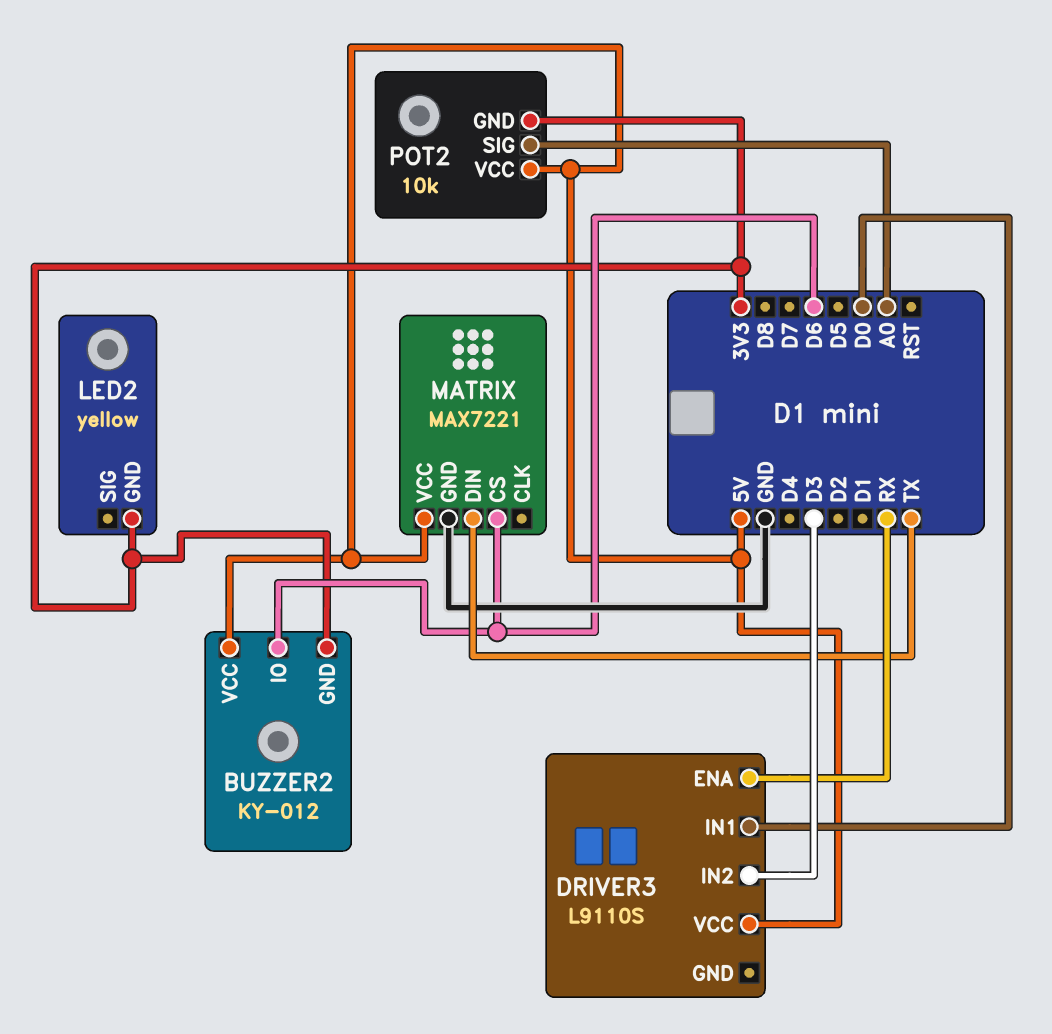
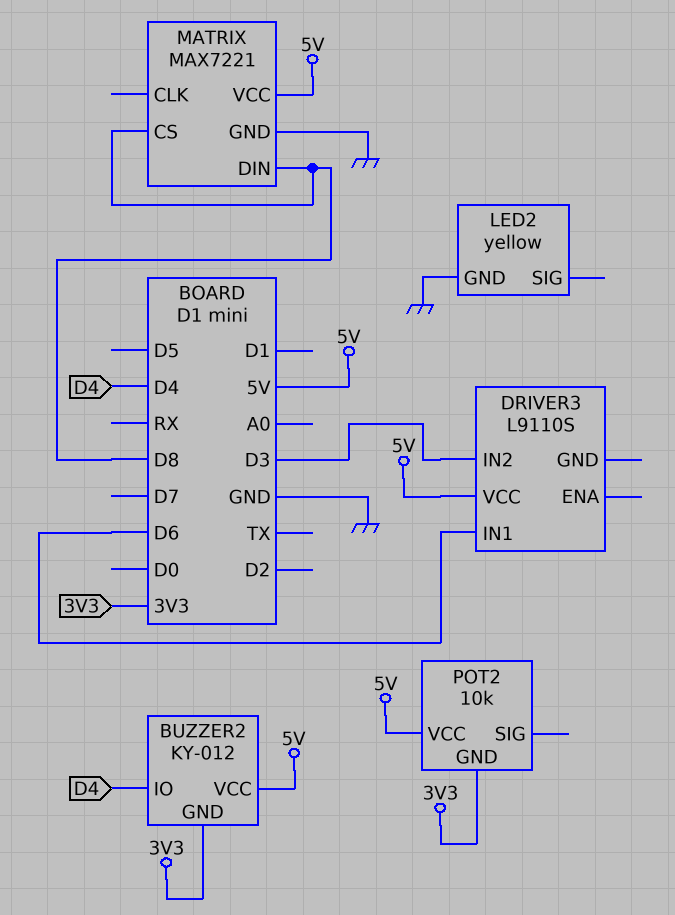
BUZZER2 pin IO: D6 -> D4
DRIVER3 pin ENA: RX -> none
DRIVER3 pin IN1: D0 -> D6
LED2 pin GND: 3V3 -> GND
MATRIX pin CS: D6 -> D8
MATRIX pin DIN: TX -> D8
POT2 pin SIG: A0 -> none

